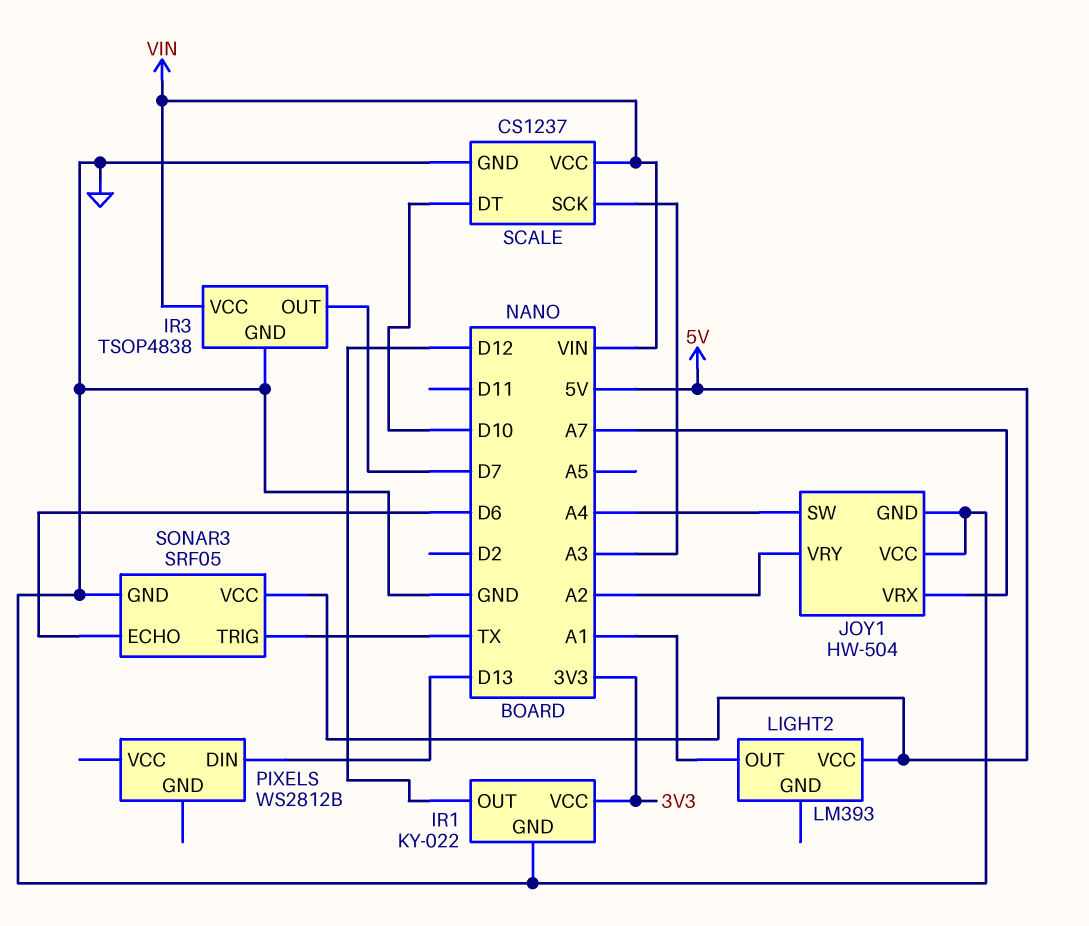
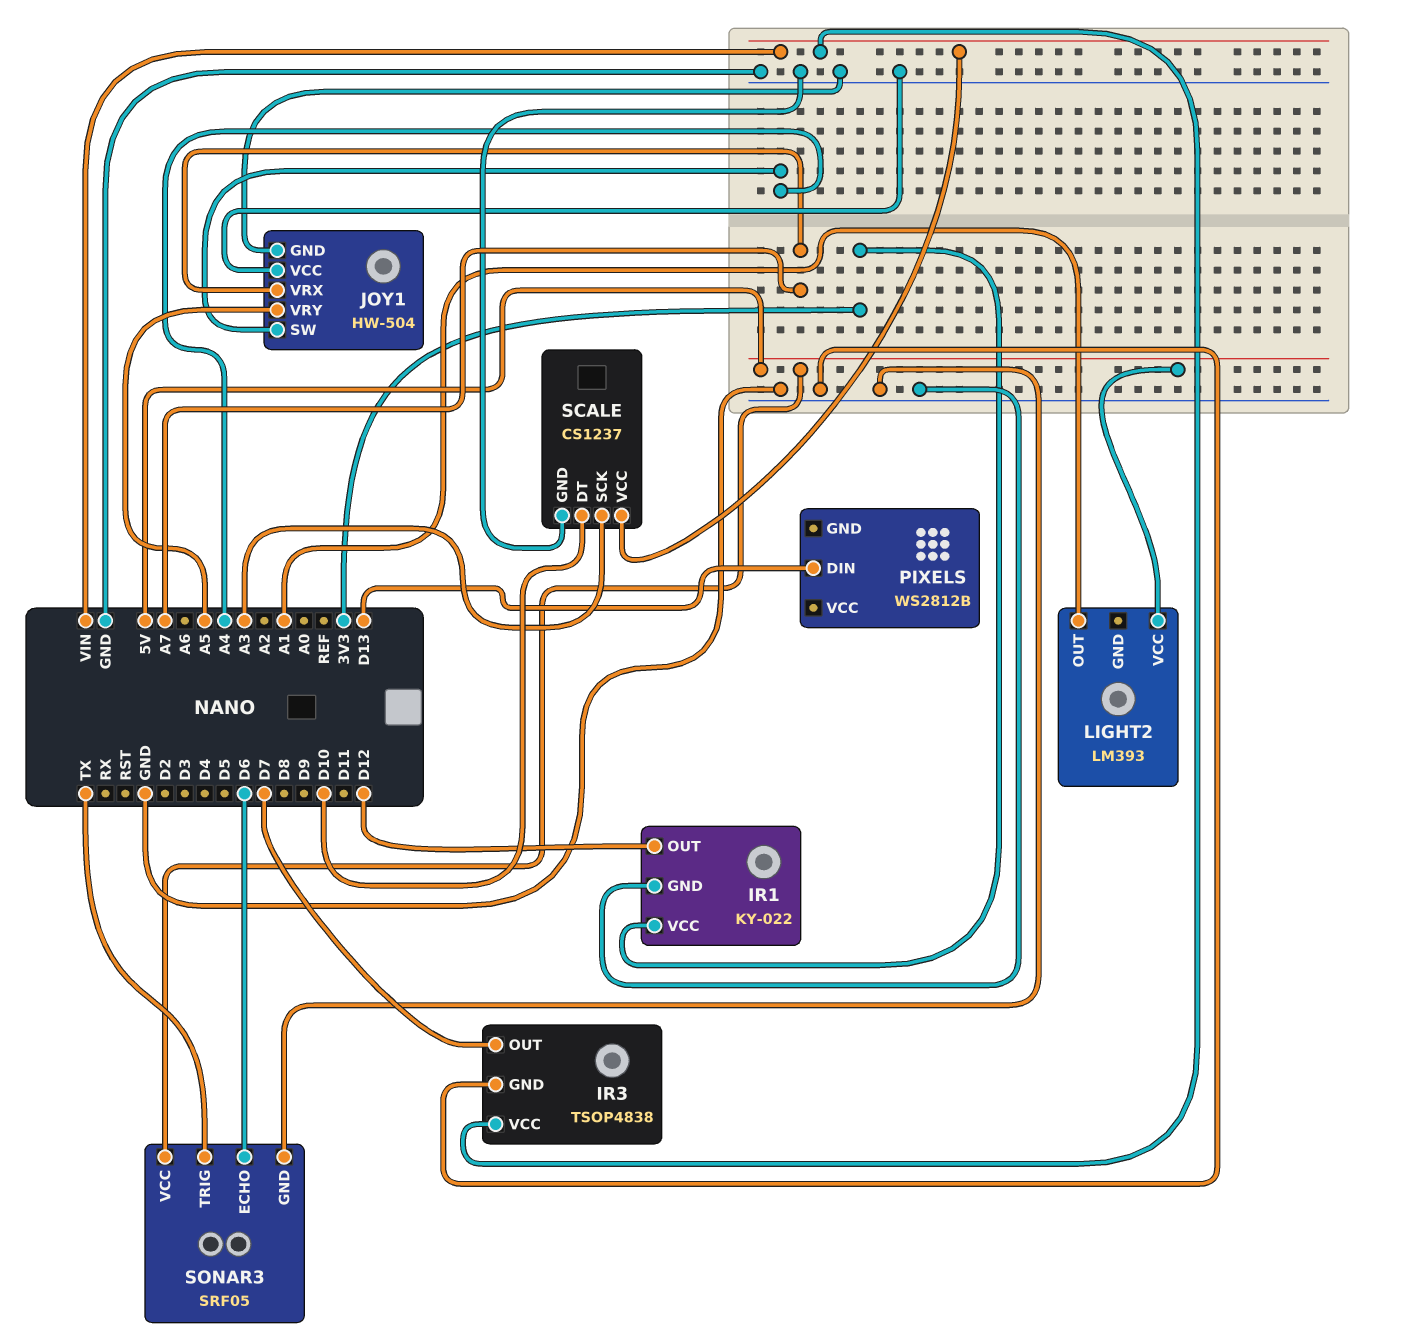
JOY1 pin VRY: A2 -> A5

